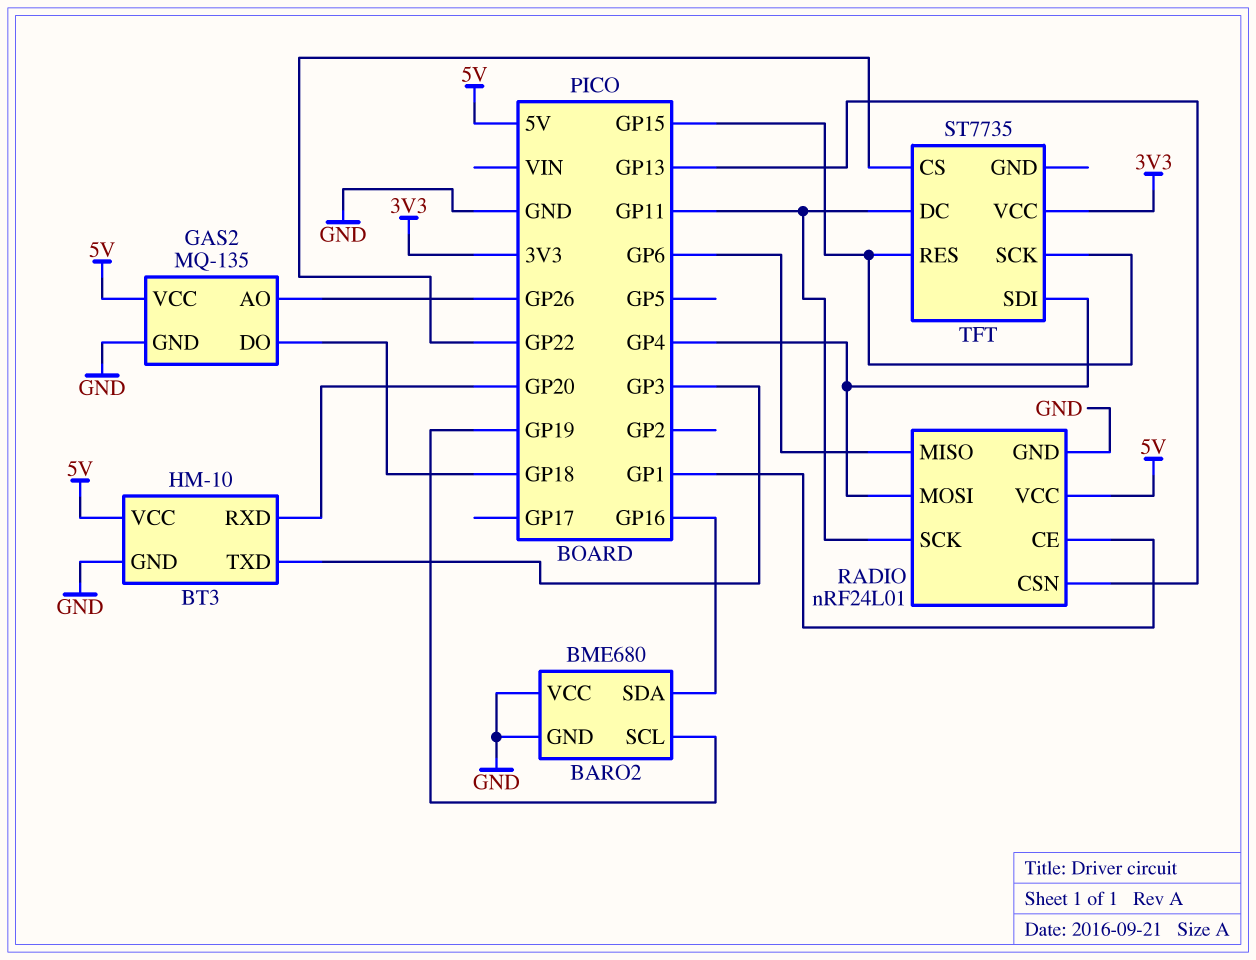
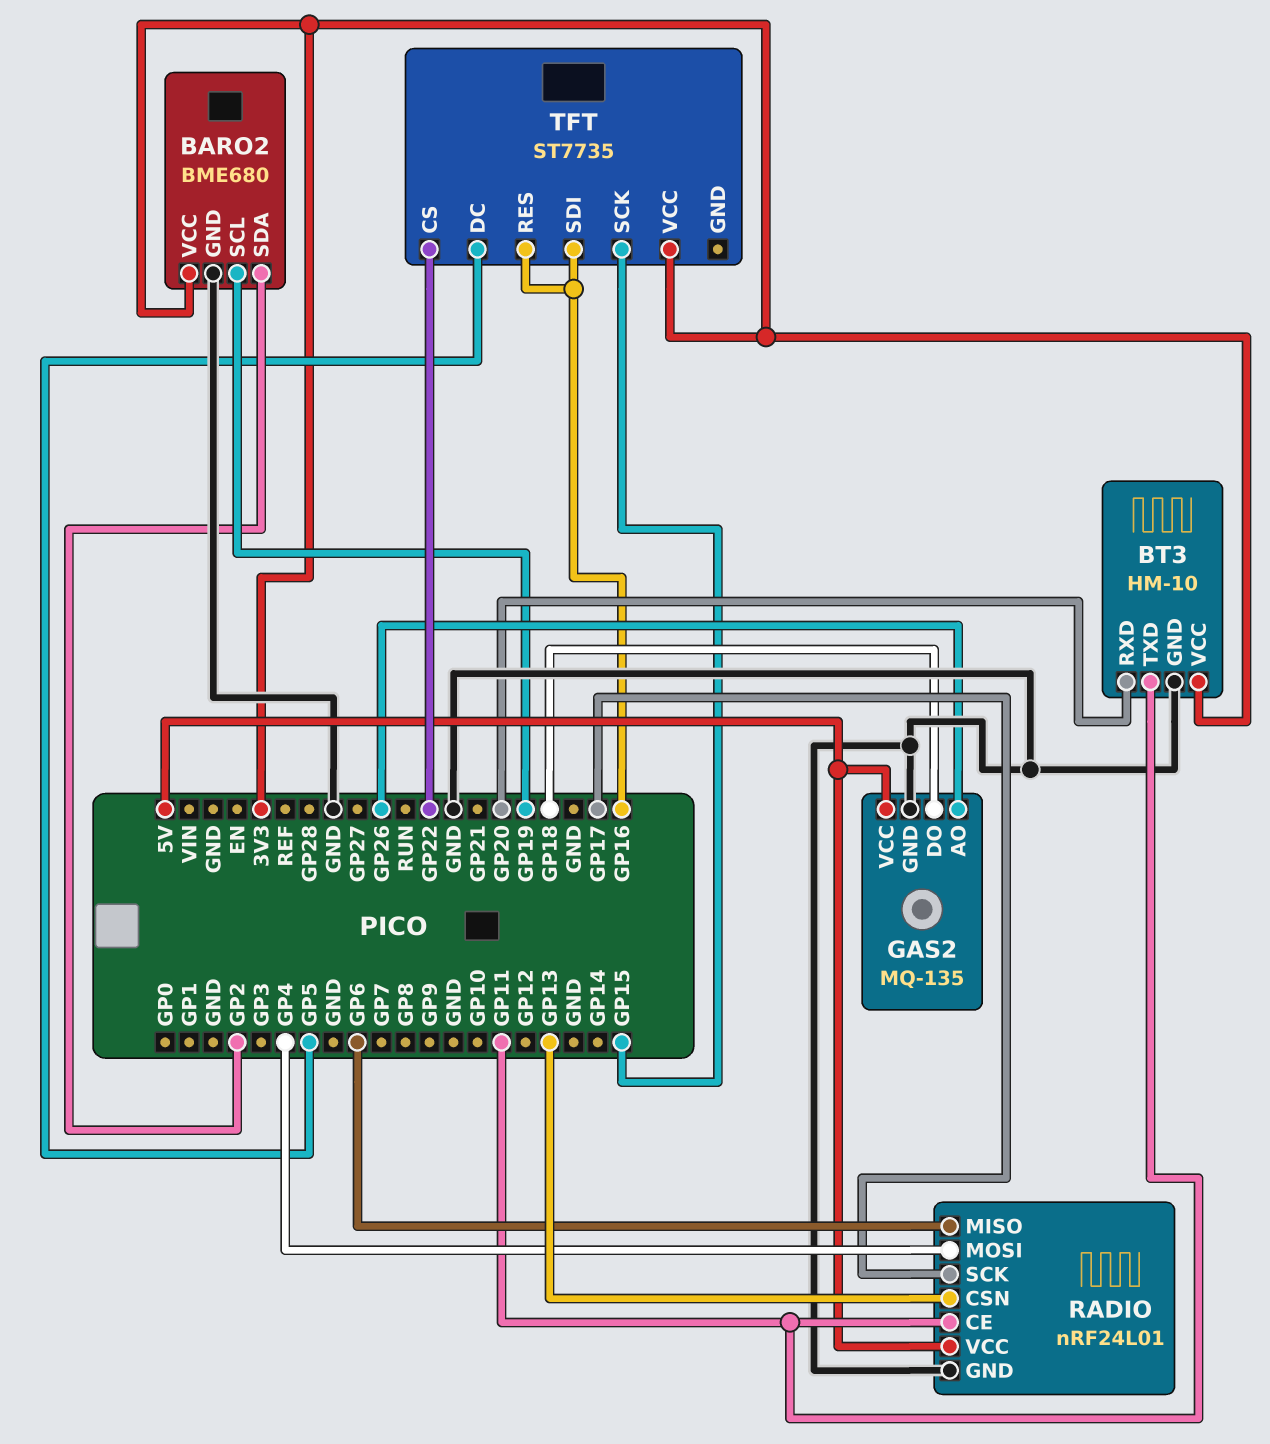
BARO2 pin SDA: GP16 -> GP2
BARO2 pin VCC: GND -> 3V3
BT3 pin TXD: GP3 -> GP11
BT3 pin VCC: 5V -> 3V3
RADIO pin CE: GP1 -> GP11
RADIO pin SCK: GP11 -> GP17
TFT pin DC: GP11 -> GP5
TFT pin RES: GP15 -> GP16
TFT pin SDI: GP4 -> GP16

